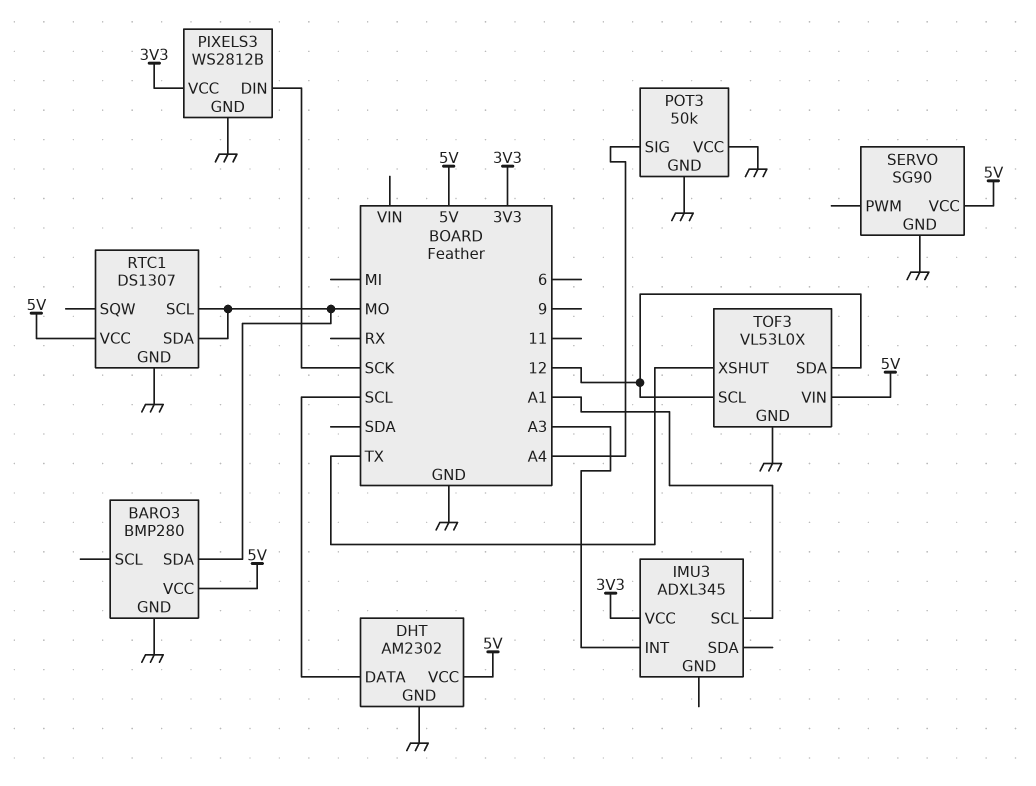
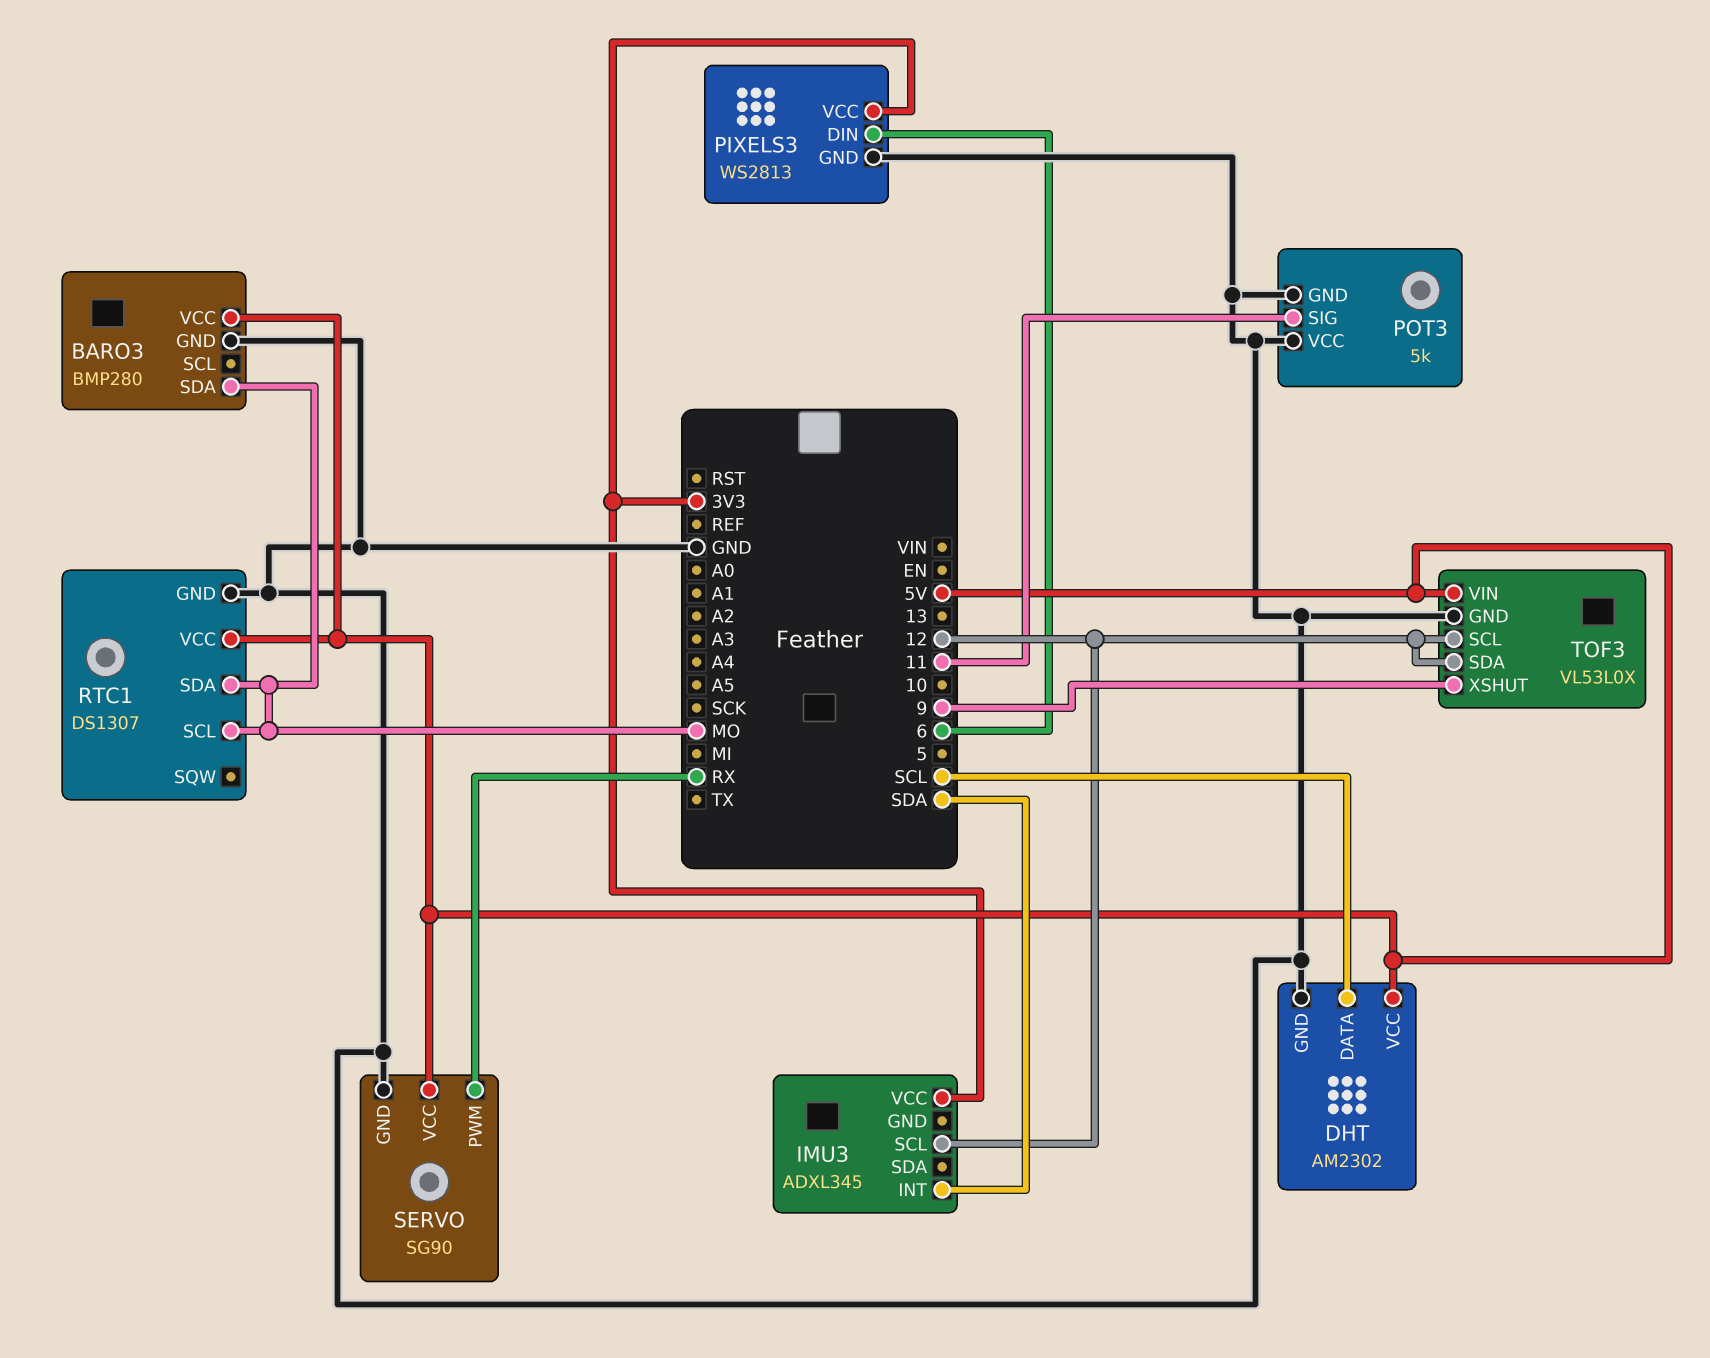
IMU3 pin INT: A3 -> SDA
IMU3 pin SCL: A1 -> 12
PIXELS3: WS2812B -> WS2813
PIXELS3 pin DIN: SCK -> 6
POT3: 50k -> 5k
POT3 pin SIG: A4 -> 11
SERVO pin PWM: none -> RX
TOF3 pin XSHUT: TX -> 9

